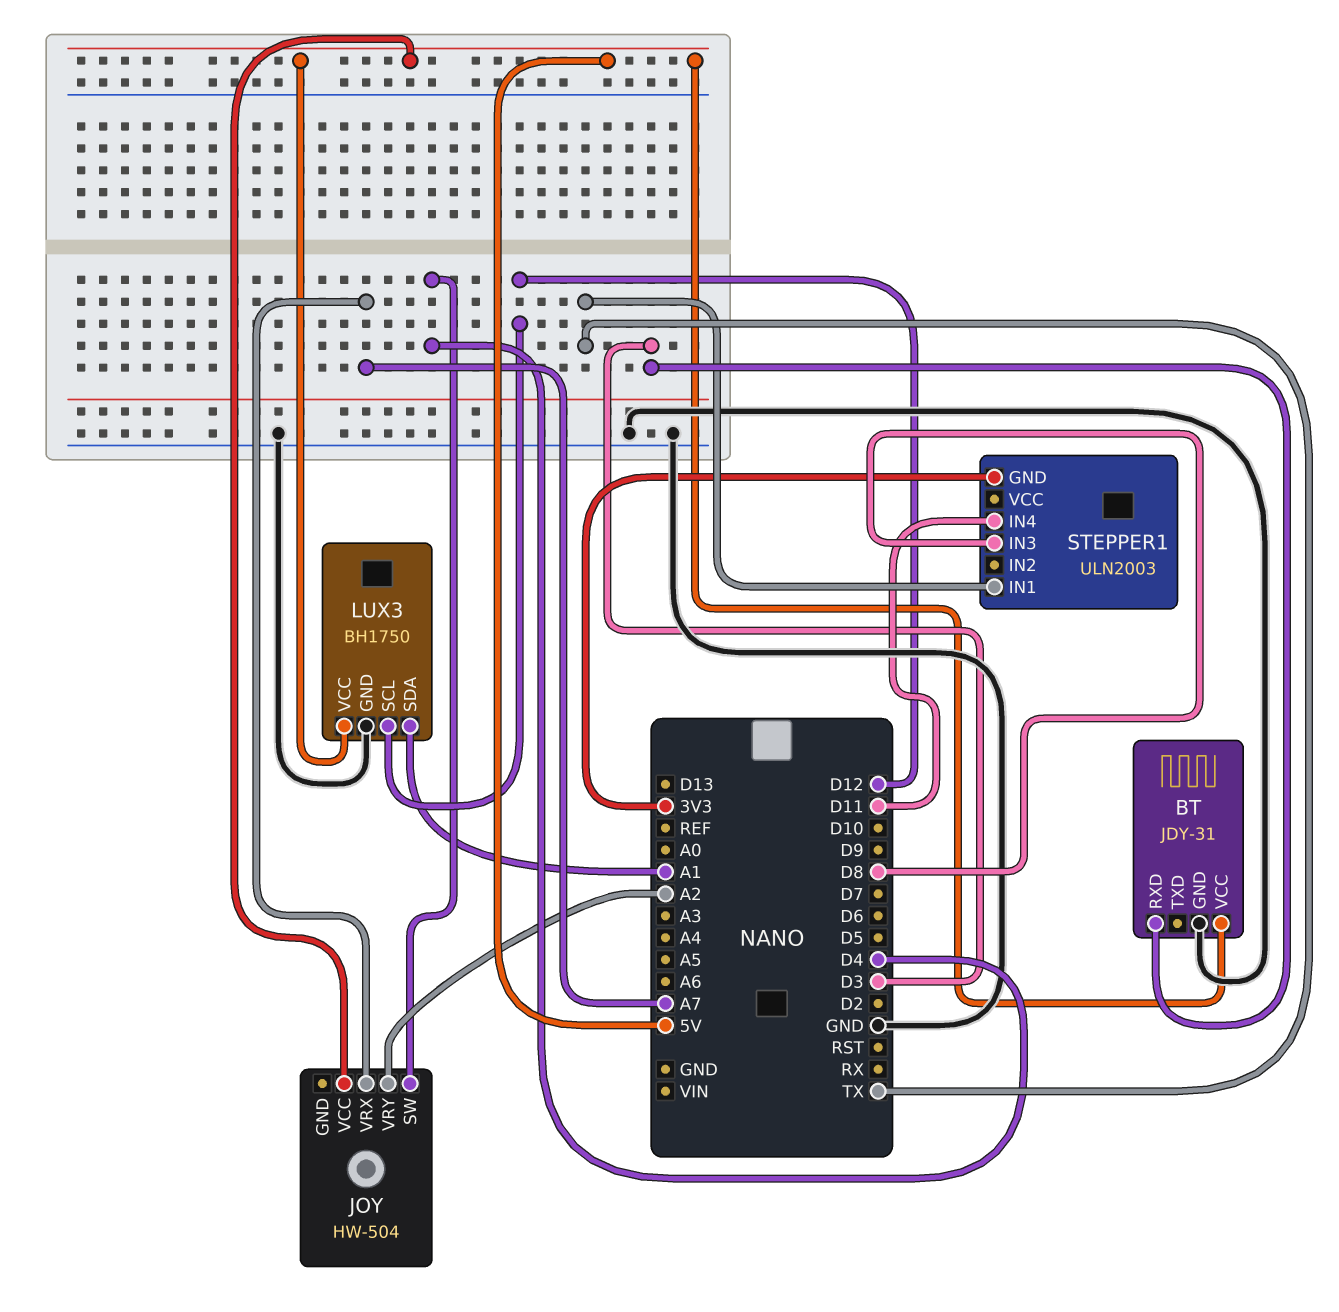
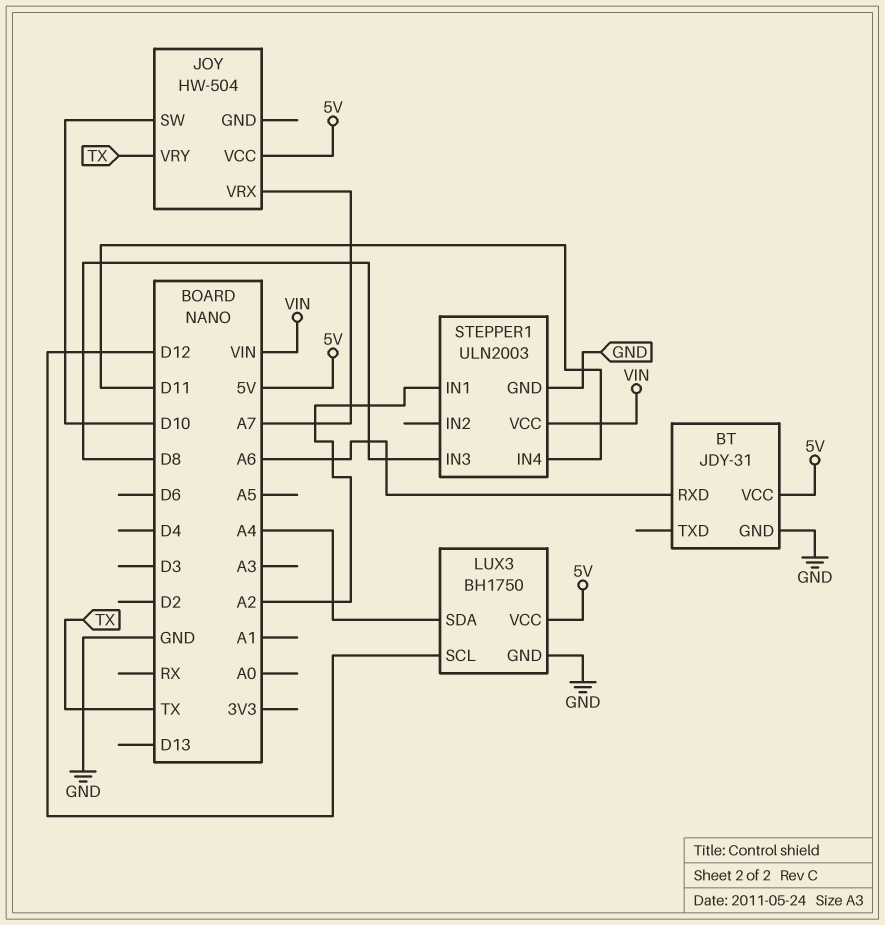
BT pin RXD: D3 -> A6
JOY pin SW: D4 -> D10
JOY pin VRY: A2 -> TX
LUX3 pin SDA: A1 -> A4
STEPPER1 pin GND: 3V3 -> GND
STEPPER1 pin IN1: TX -> A2
STEPPER1 pin VCC: none -> VIN

